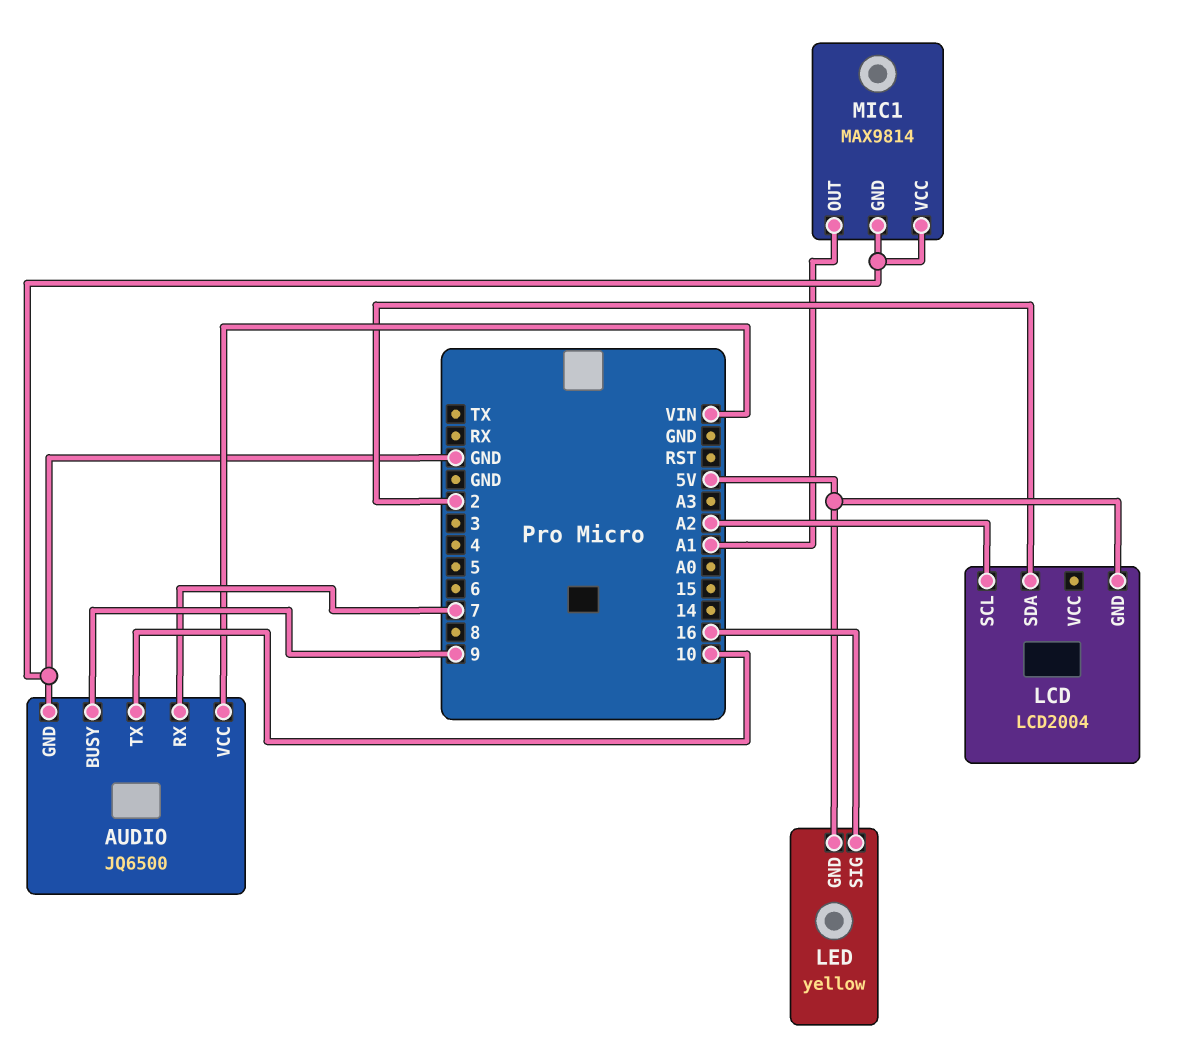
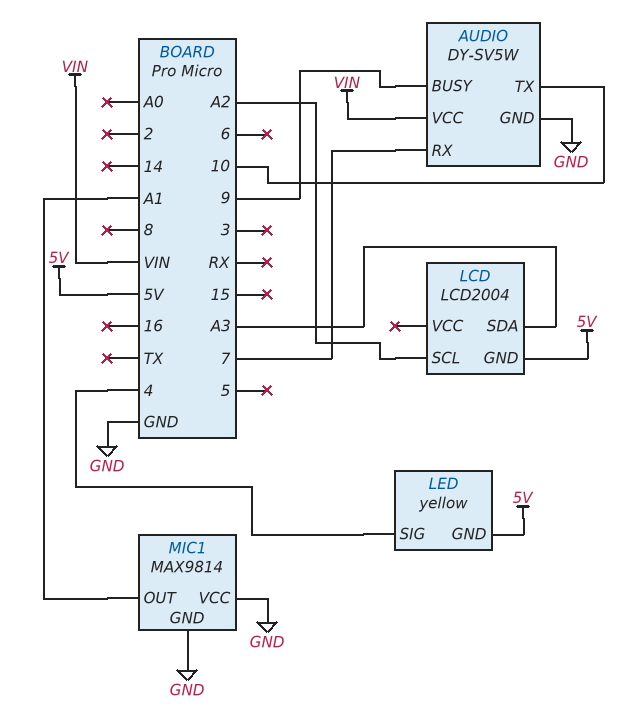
AUDIO: JQ6500 -> DY-SV5W
LCD pin SDA: 2 -> A3
LED pin SIG: 16 -> 4

